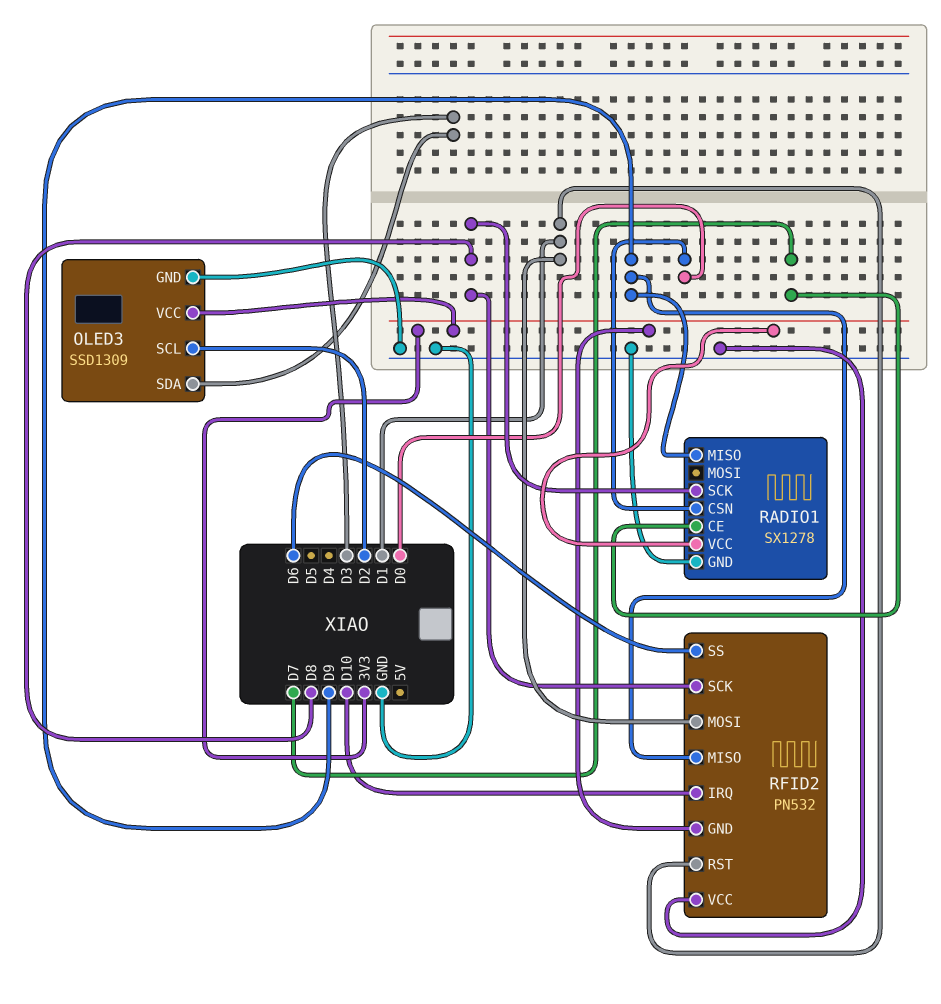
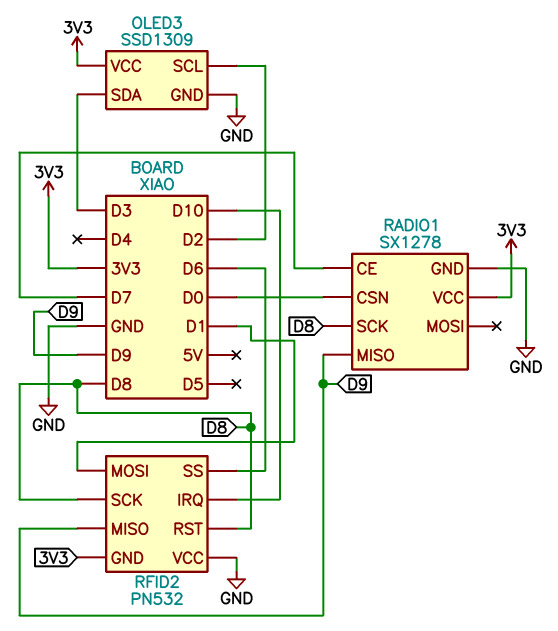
RFID2 pin RST: D1 -> D8

